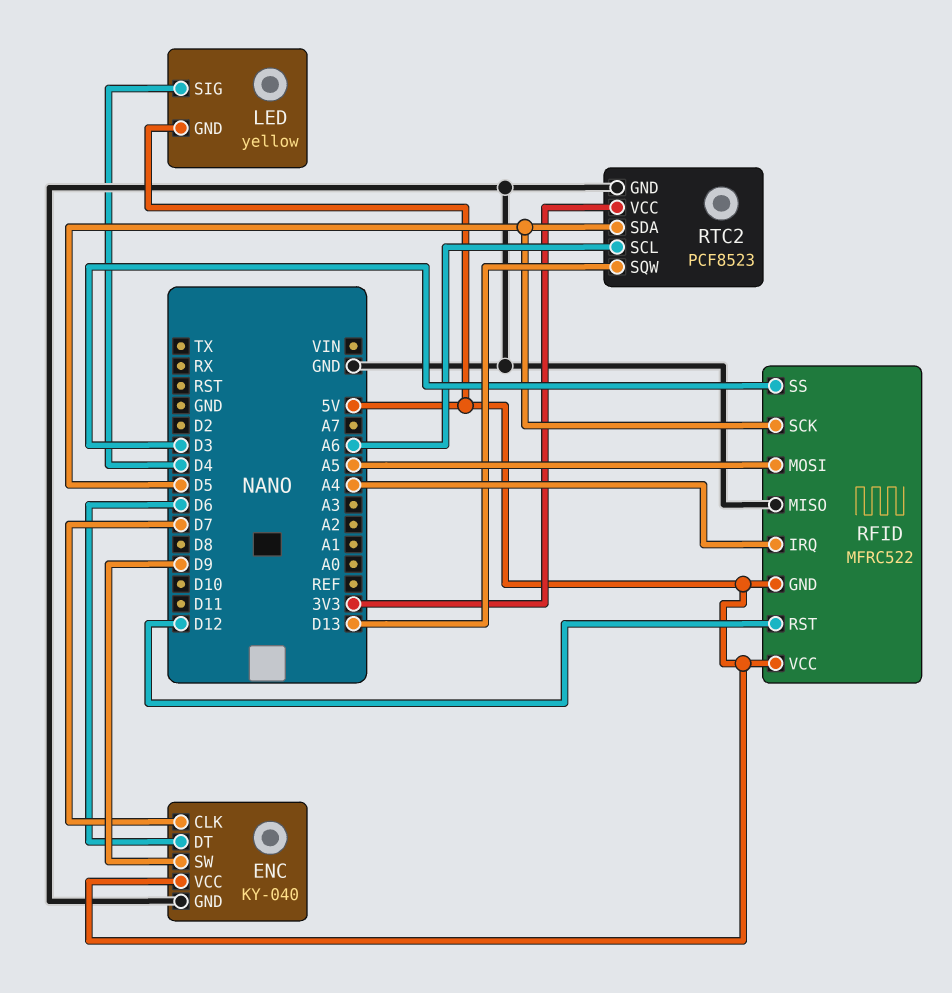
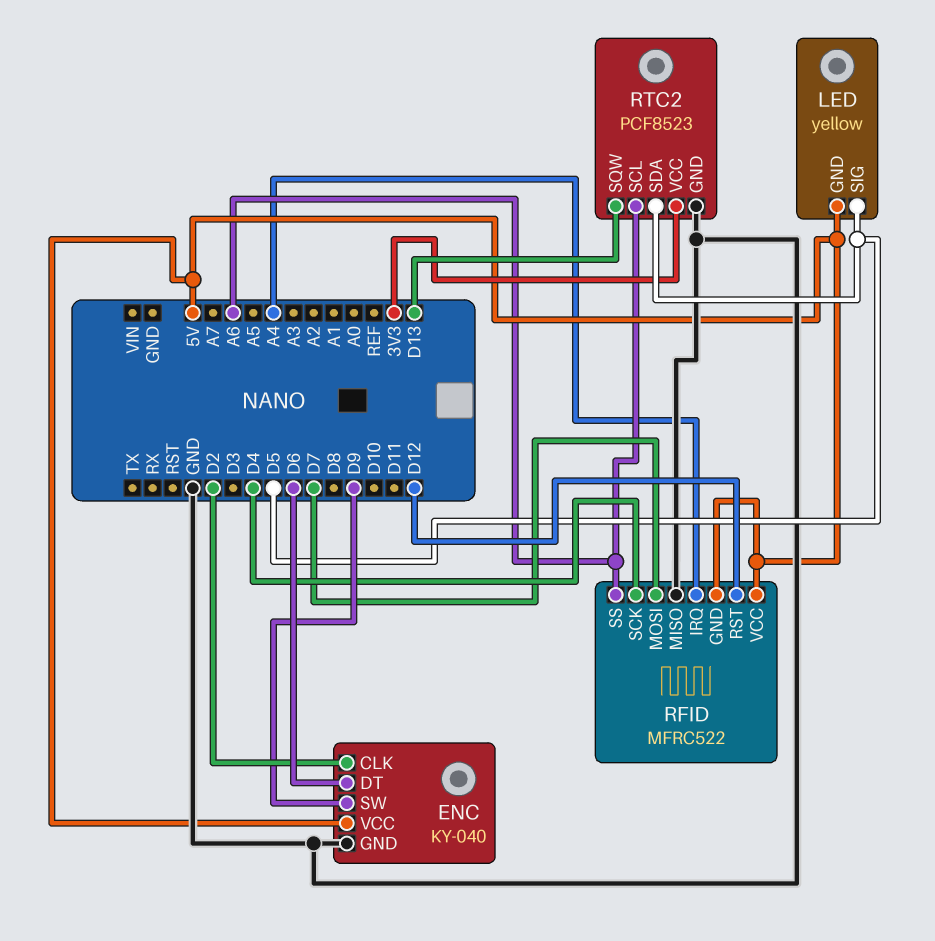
ENC pin CLK: D7 -> D2
LED pin SIG: D4 -> D5
RFID pin MOSI: A5 -> D7
RFID pin SCK: D5 -> D4
RFID pin SS: D3 -> A6

